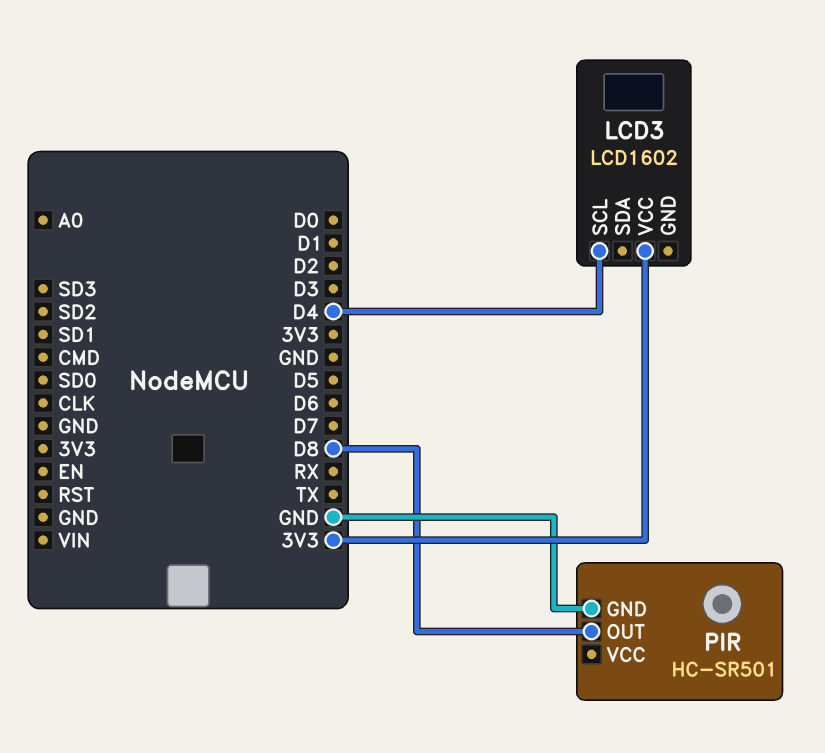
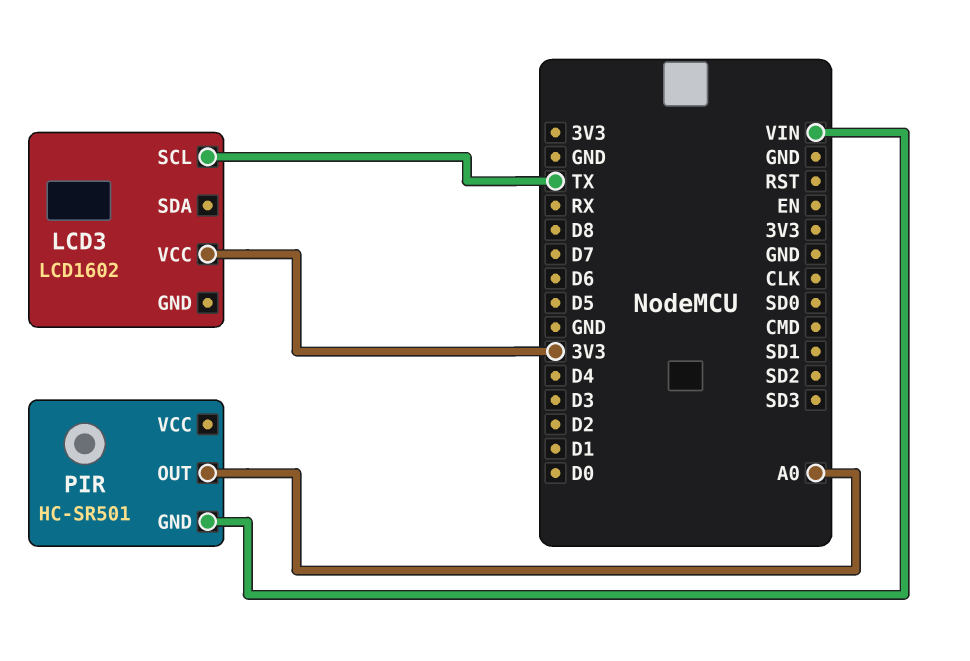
LCD3 pin SCL: D4 -> TX
PIR pin GND: GND -> VIN
PIR pin OUT: D8 -> A0

